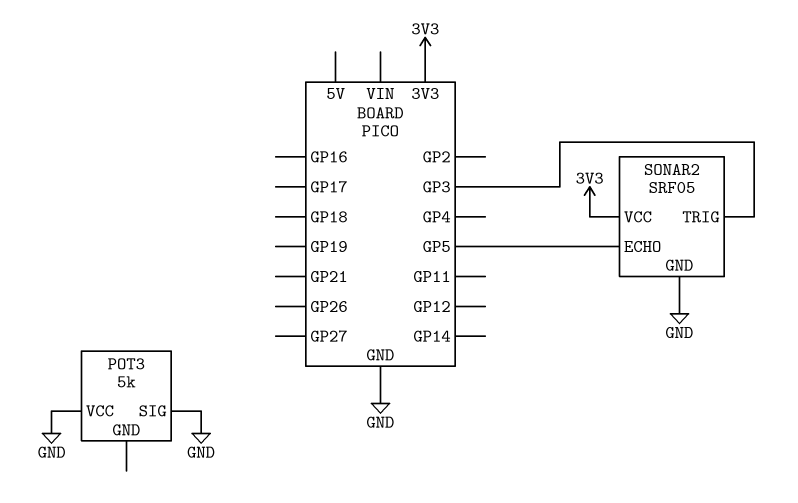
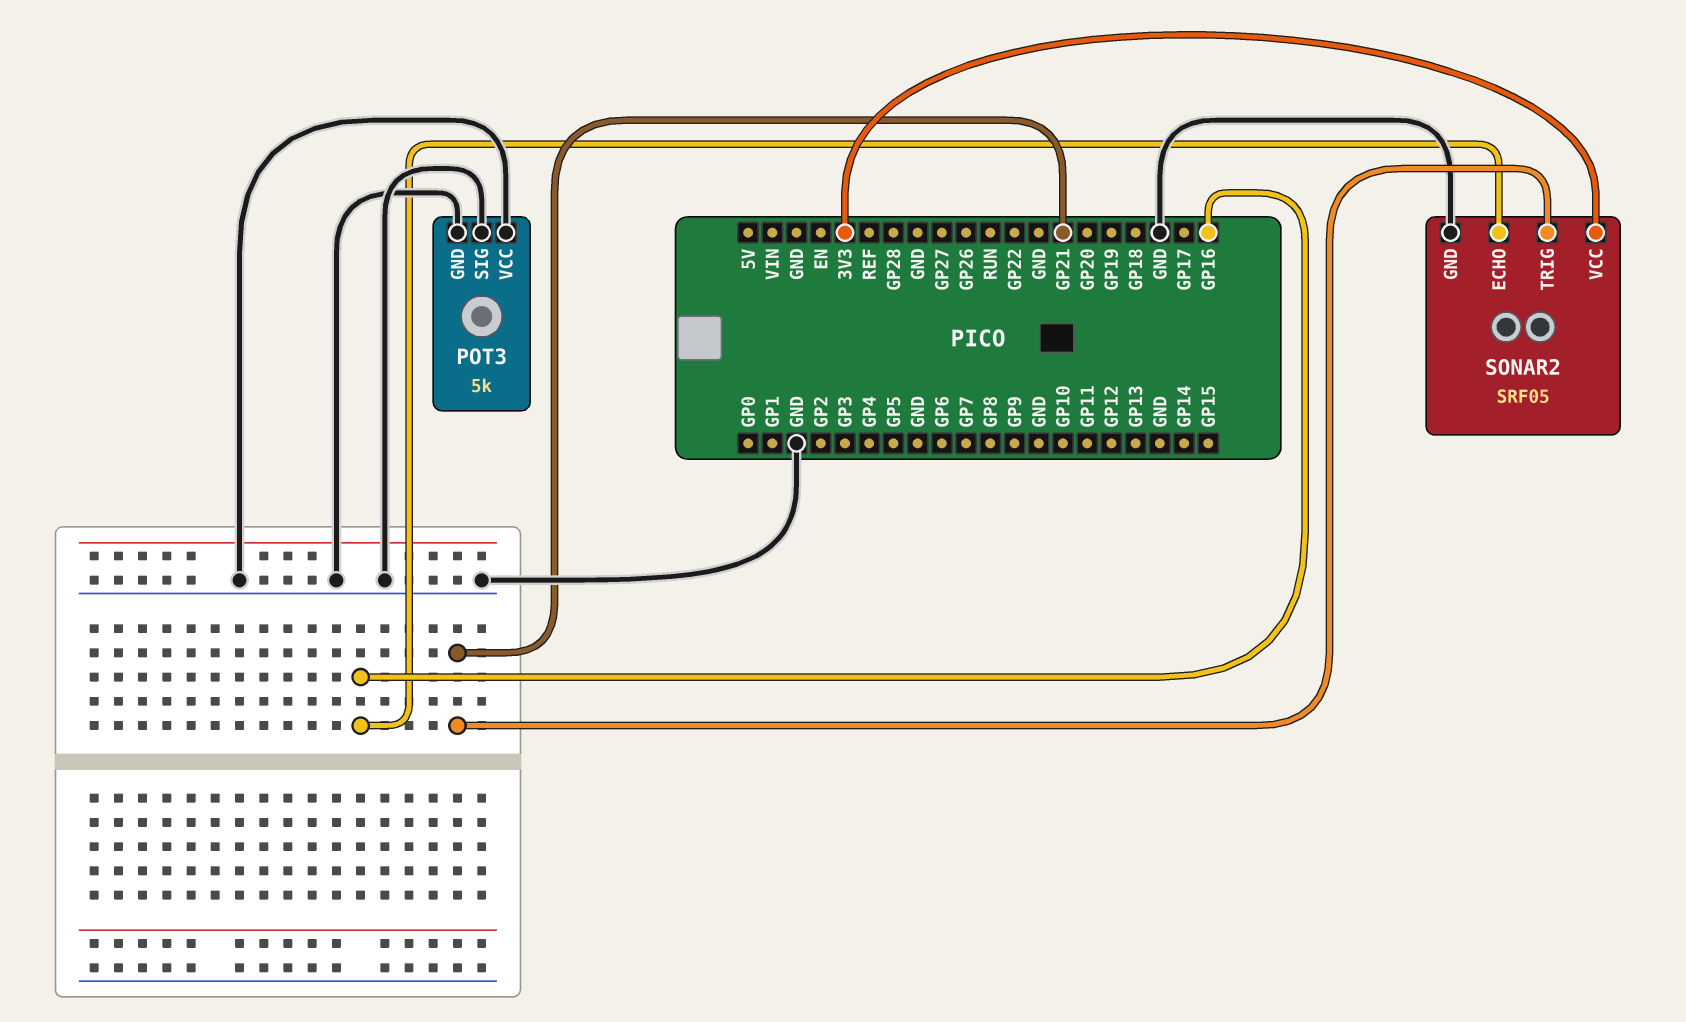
POT3 pin GND: none -> GND
SONAR2 pin ECHO: GP5 -> GP16
SONAR2 pin TRIG: GP3 -> GP21

